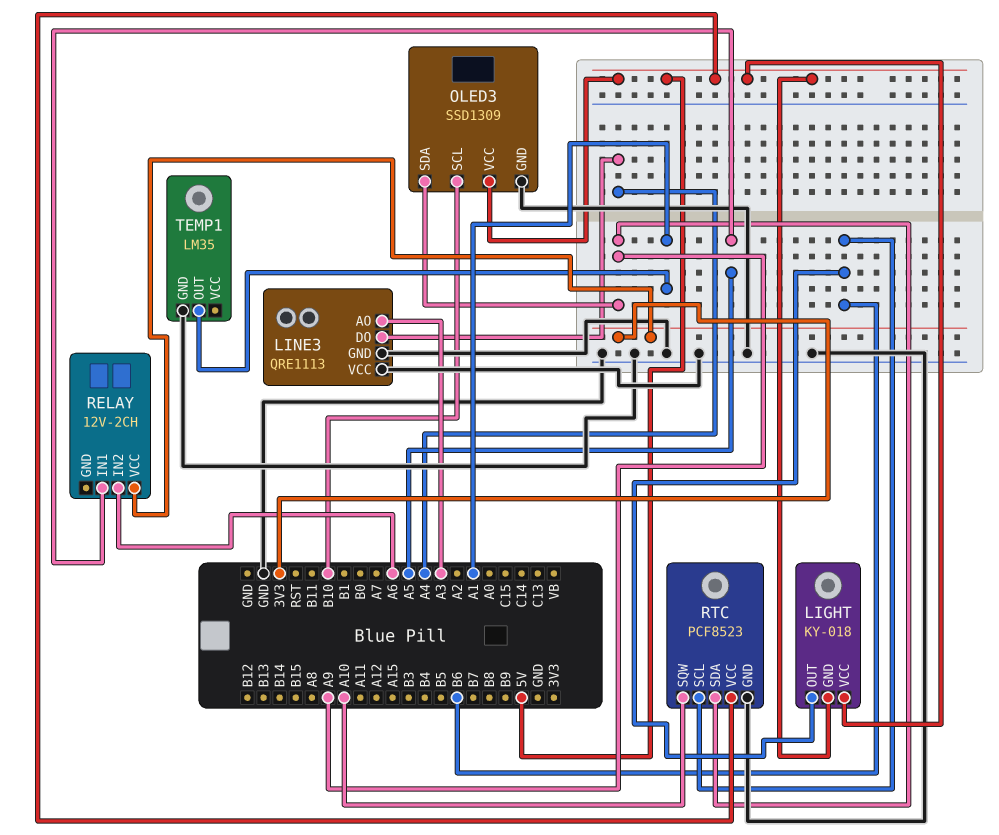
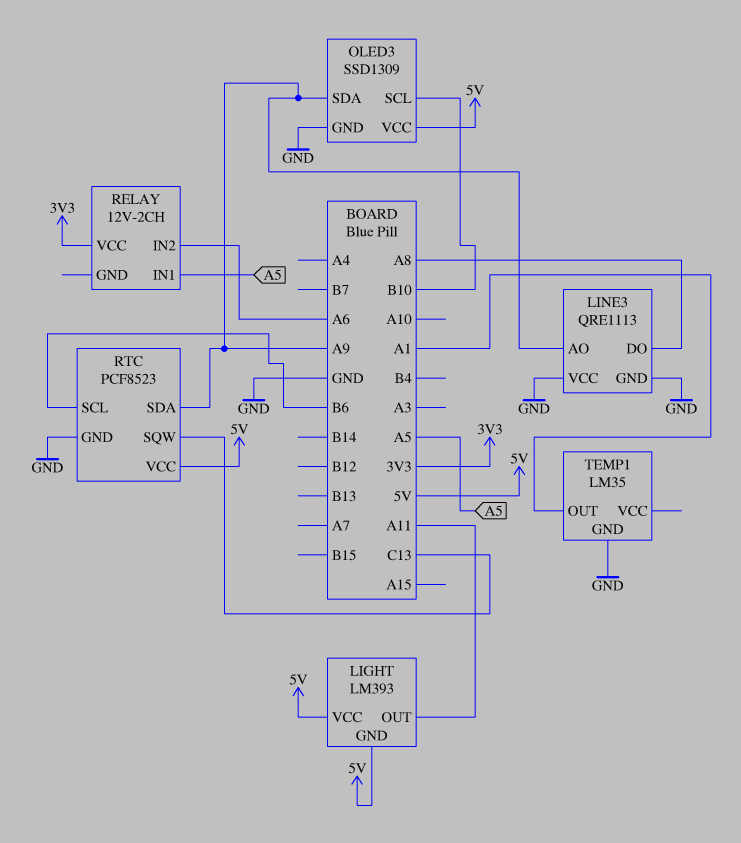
LIGHT: KY-018 -> LM393
LIGHT pin OUT: B6 -> A11
LINE3 pin AO: A3 -> A9
LINE3 pin DO: A4 -> A8
RTC pin SQW: A10 -> C13

